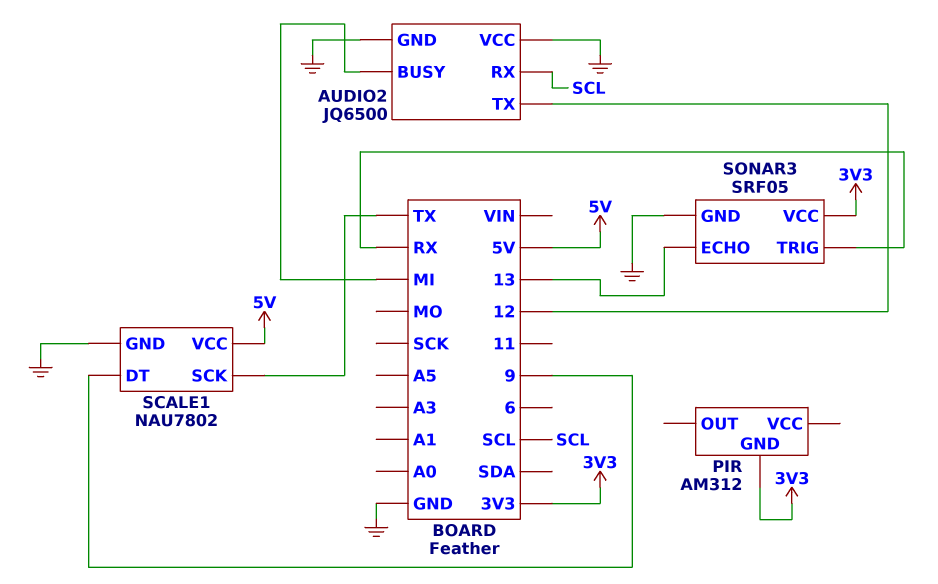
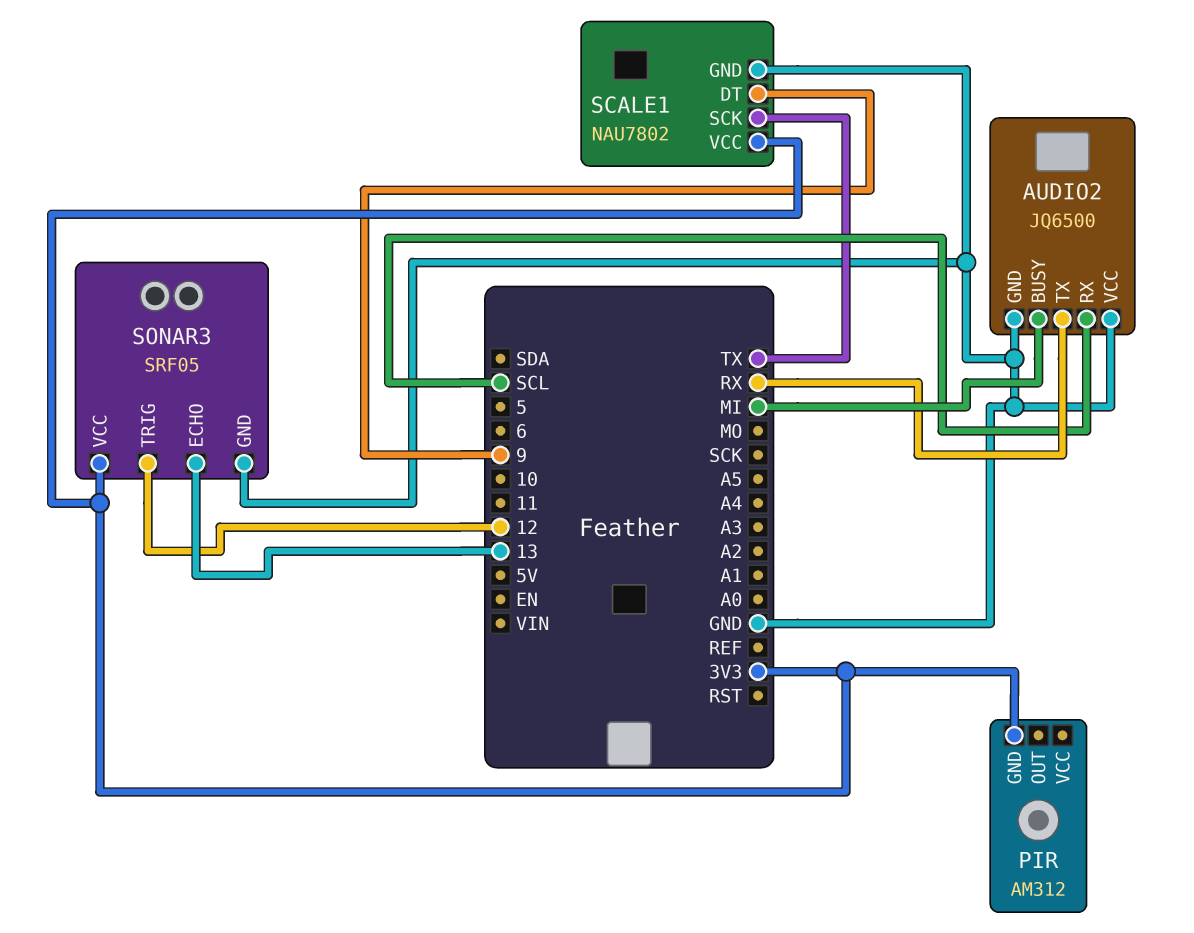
AUDIO2 pin TX: 12 -> RX
SCALE1 pin VCC: 5V -> 3V3
SONAR3 pin TRIG: RX -> 12

